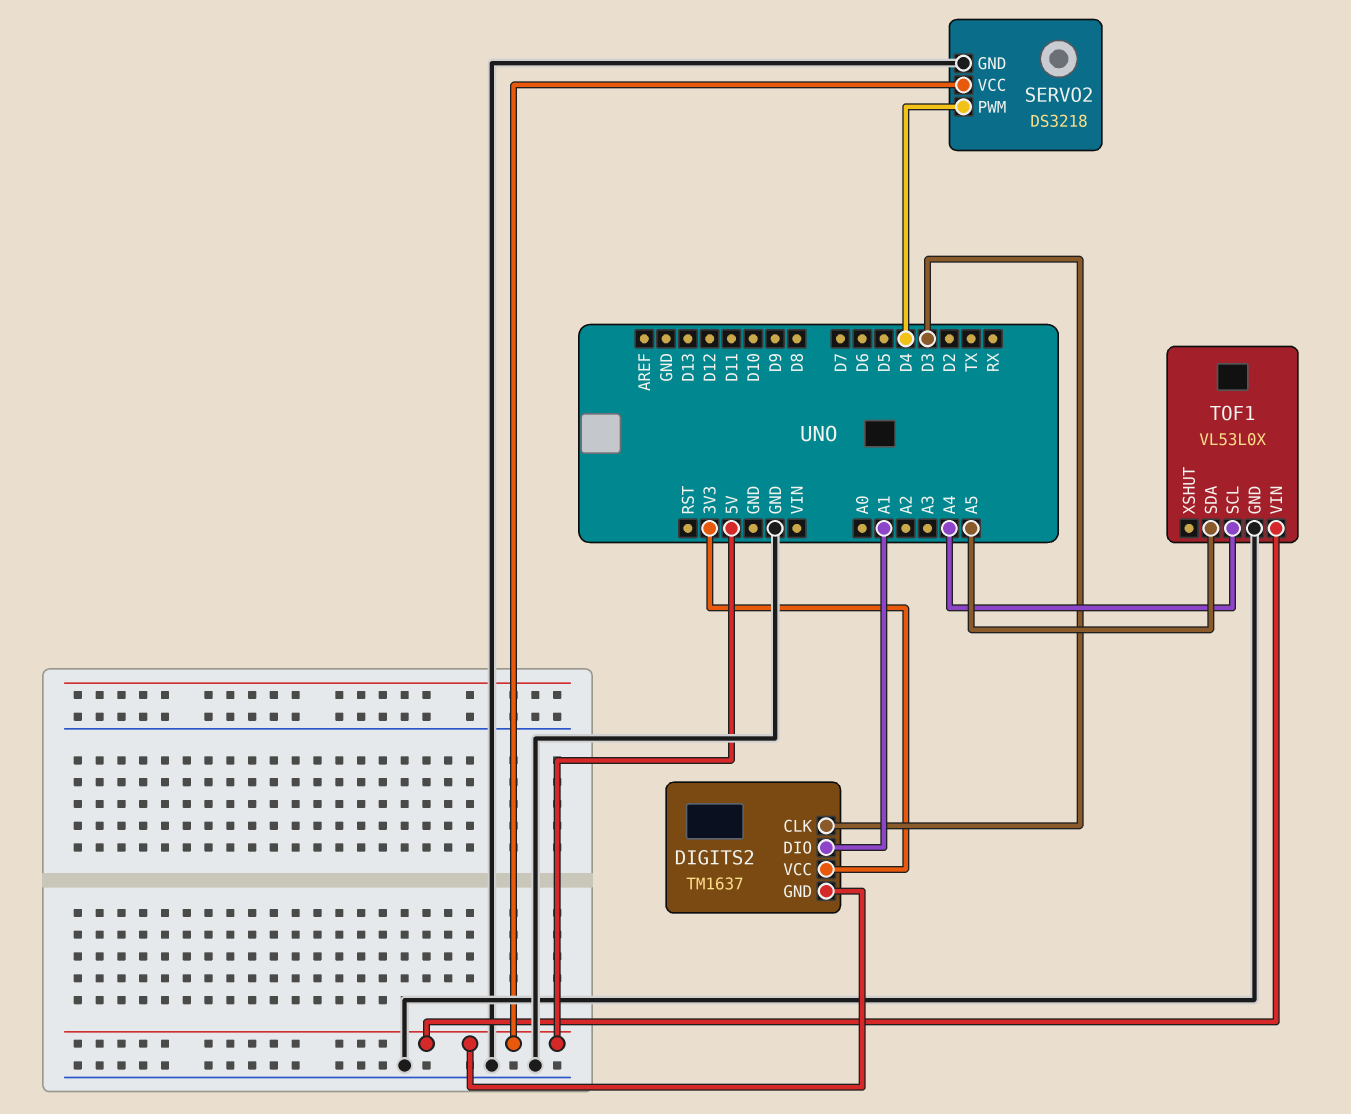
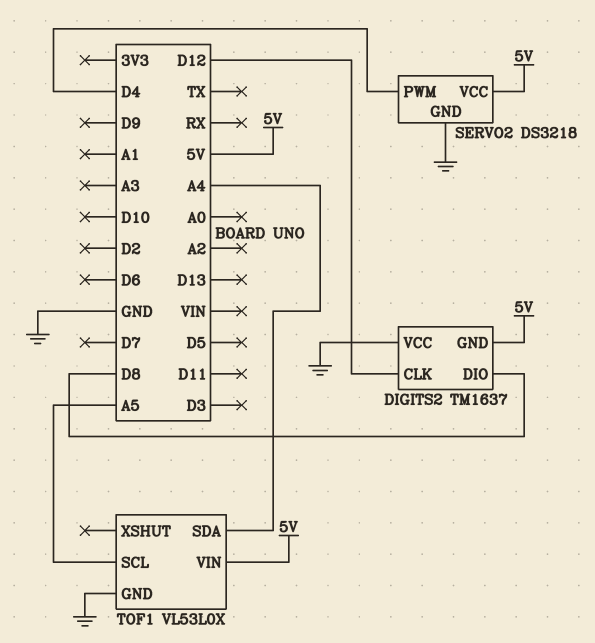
DIGITS2 pin CLK: D3 -> D12
DIGITS2 pin DIO: A1 -> D8
DIGITS2 pin VCC: 3V3 -> GND
TOF1 pin SCL: A4 -> A5
TOF1 pin SDA: A5 -> A4

